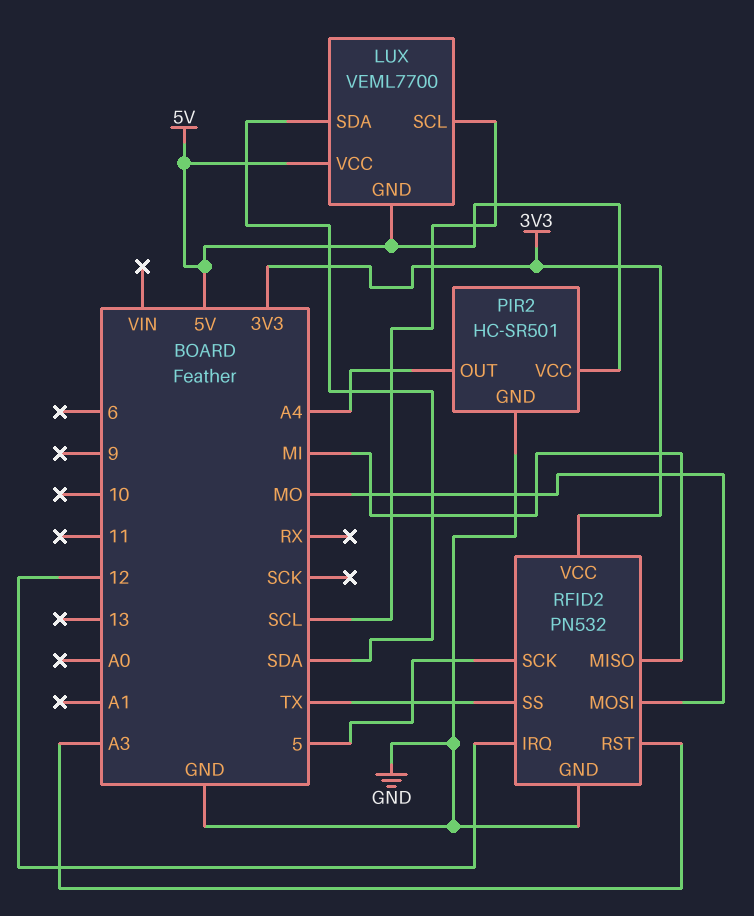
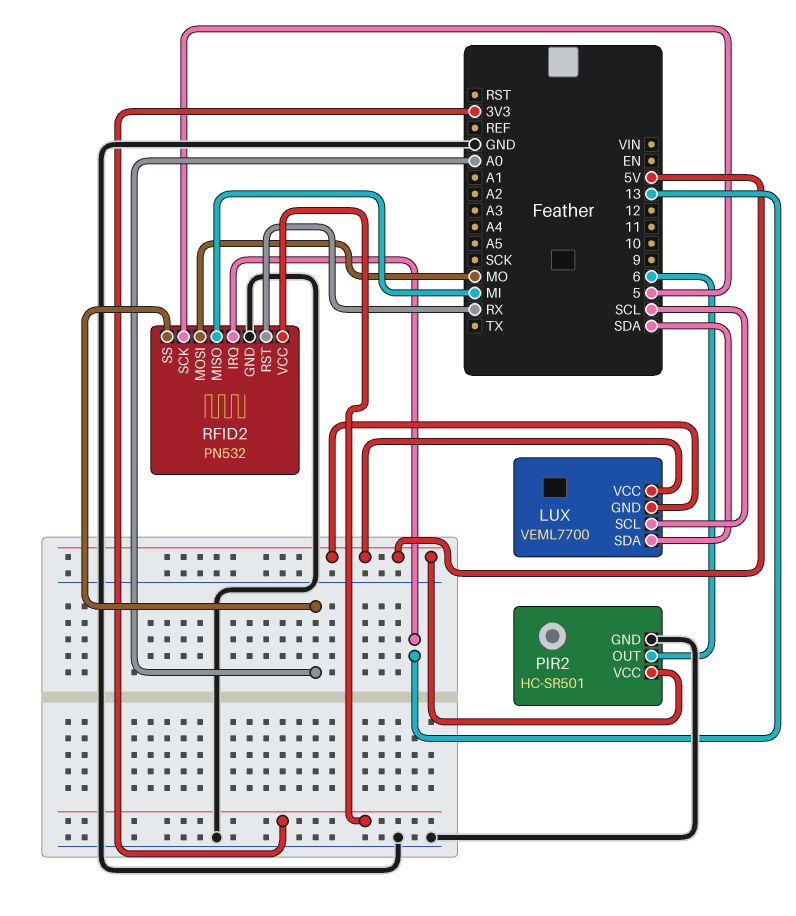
PIR2 pin OUT: A4 -> 6
RFID2 pin IRQ: 12 -> 13
RFID2 pin RST: A3 -> RX
RFID2 pin SS: TX -> A0

